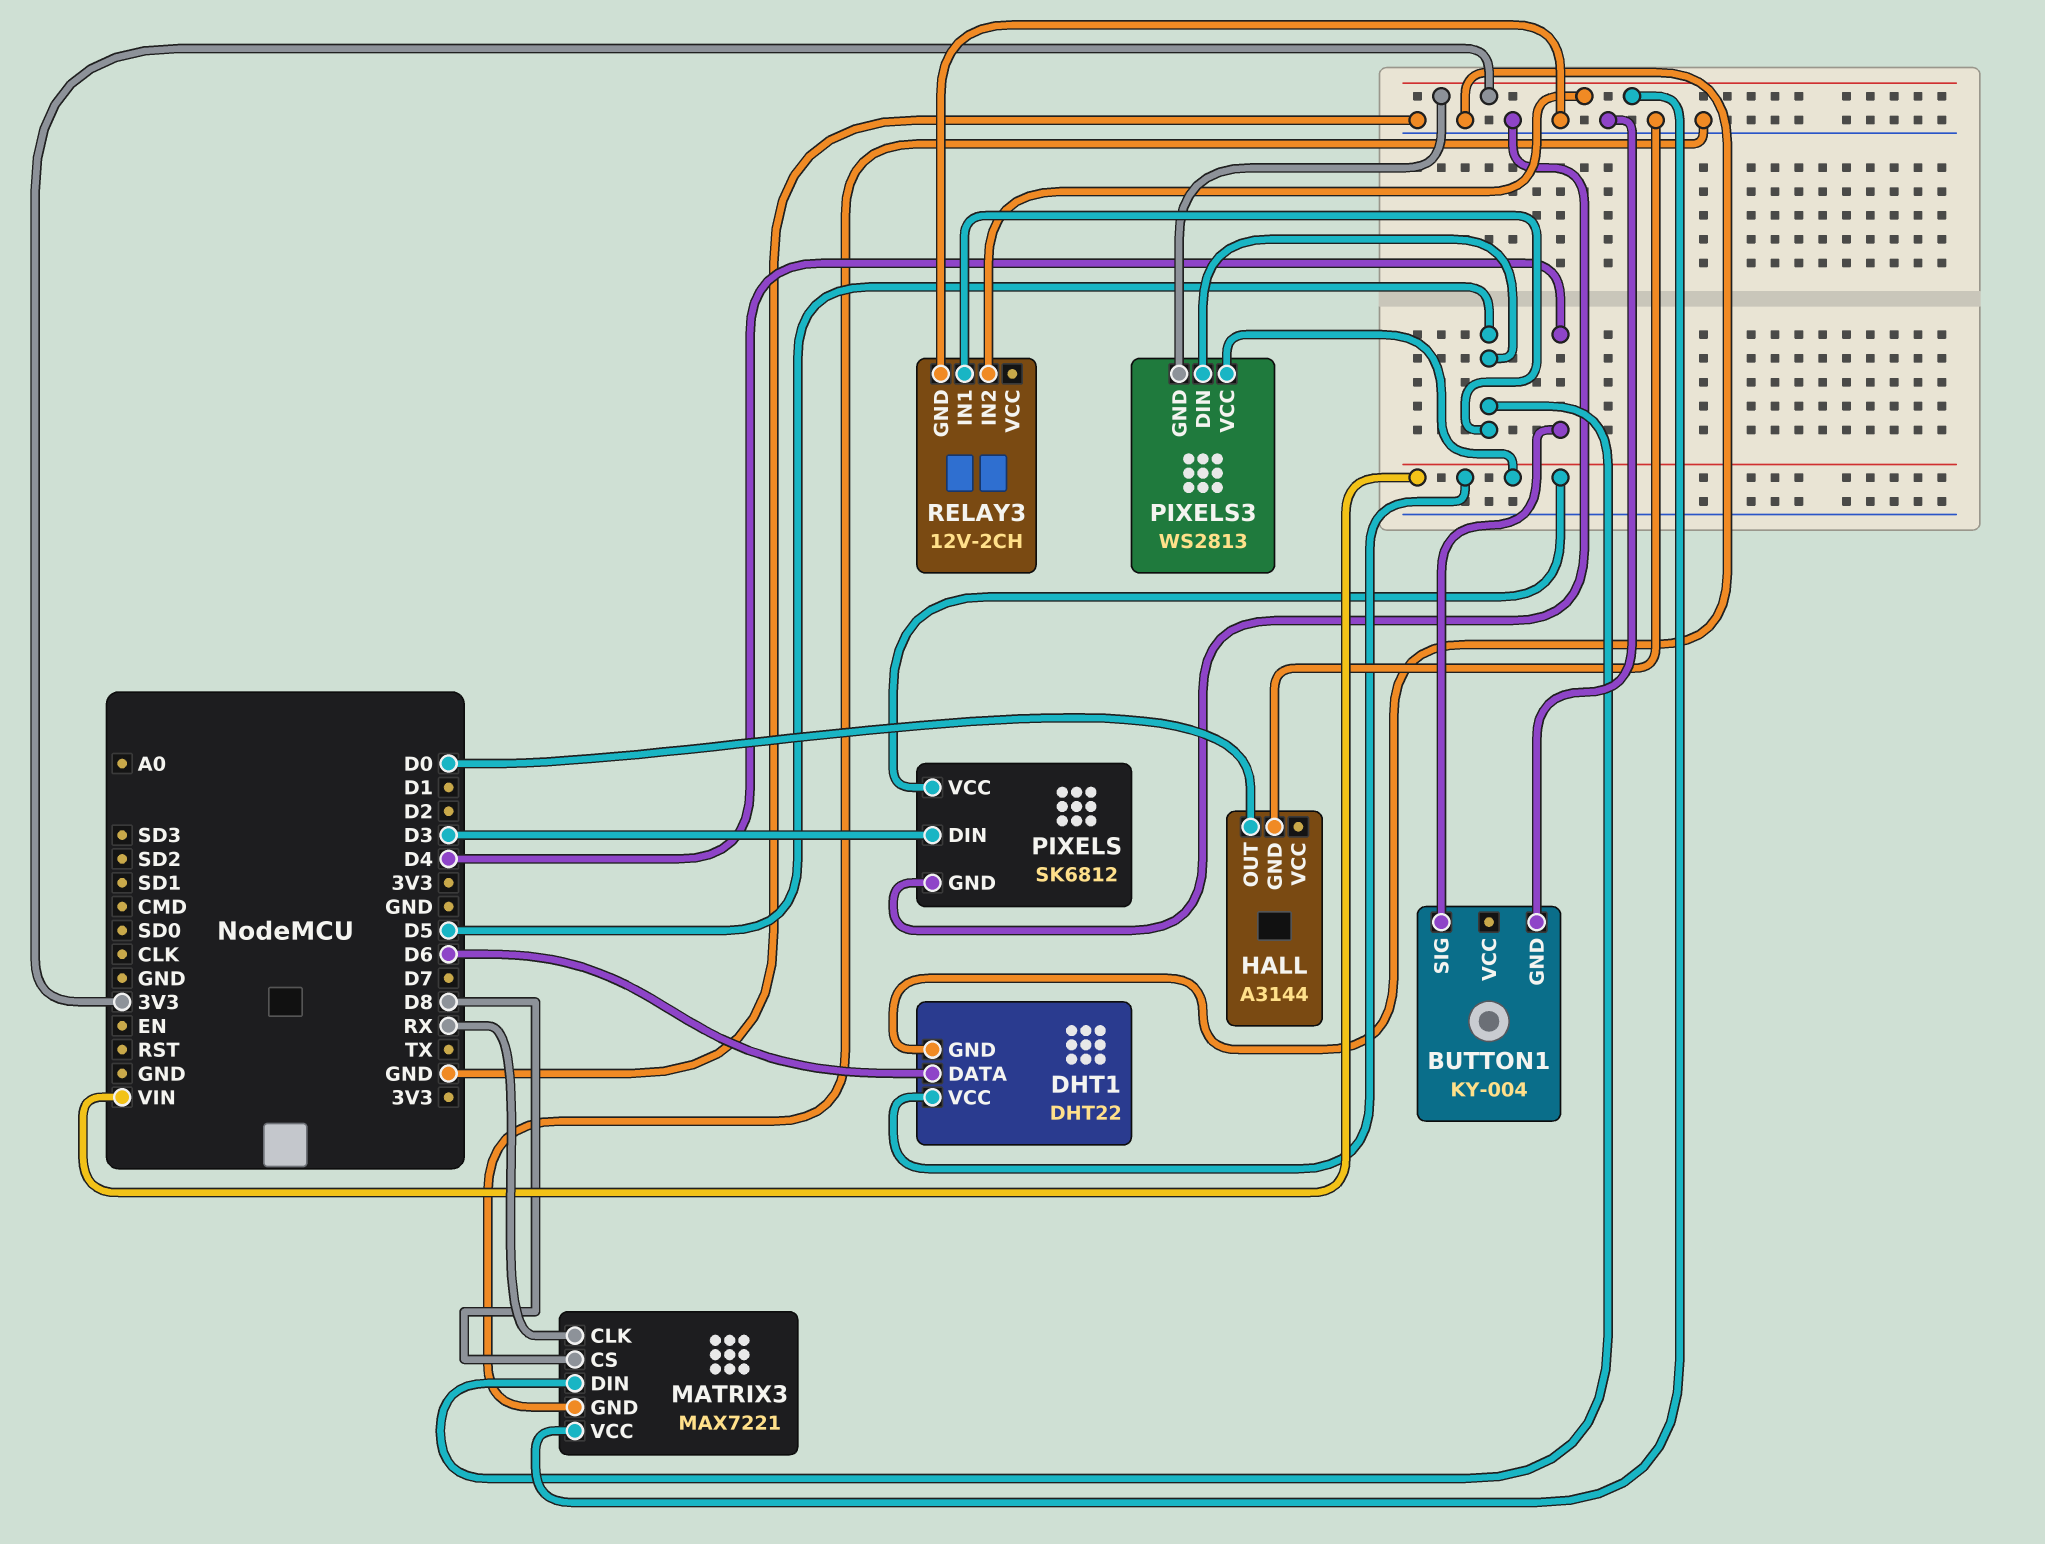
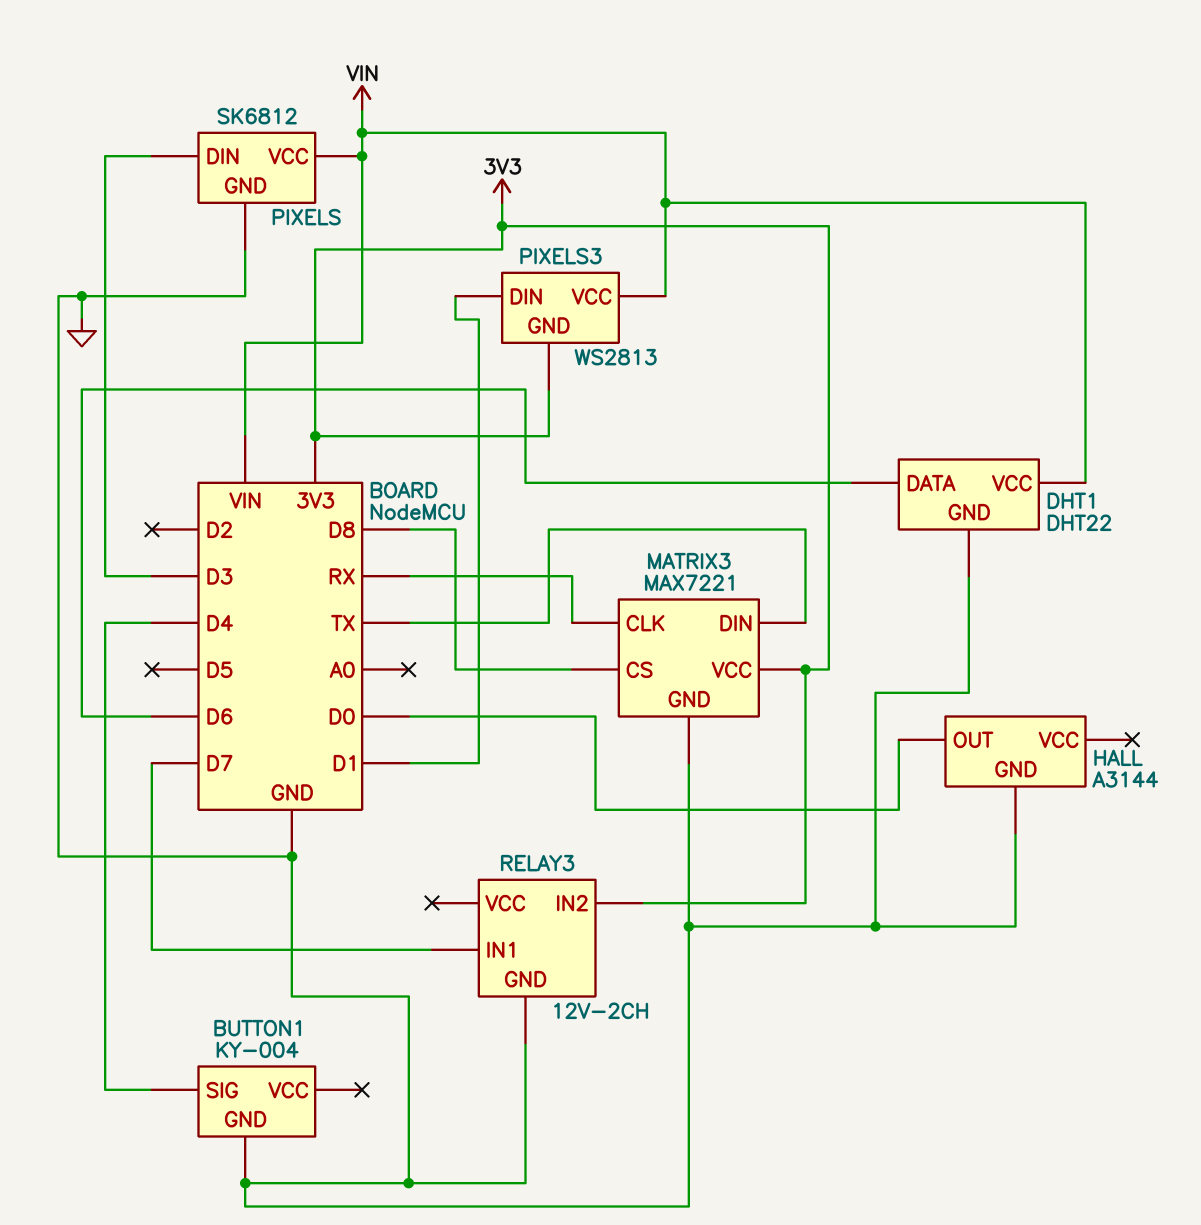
MATRIX3 pin DIN: D5 -> TX
PIXELS3 pin DIN: D5 -> D1
RELAY3 pin IN1: D5 -> D7

